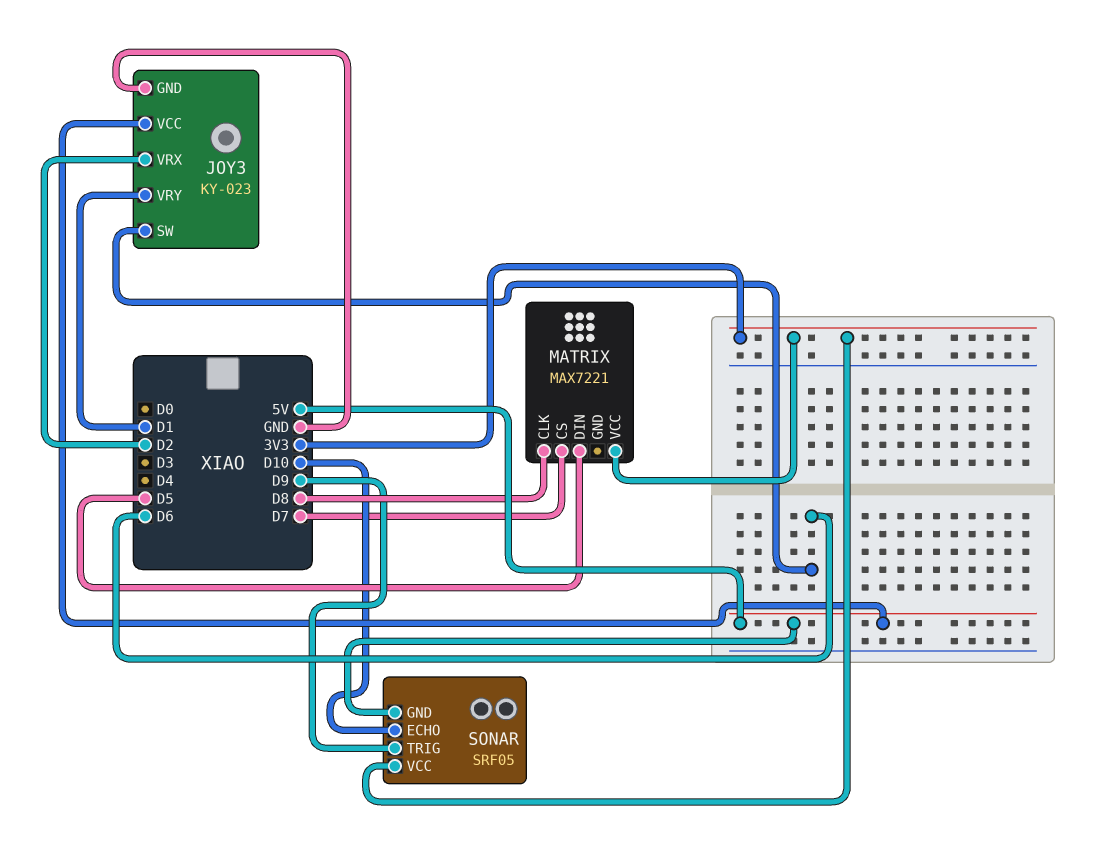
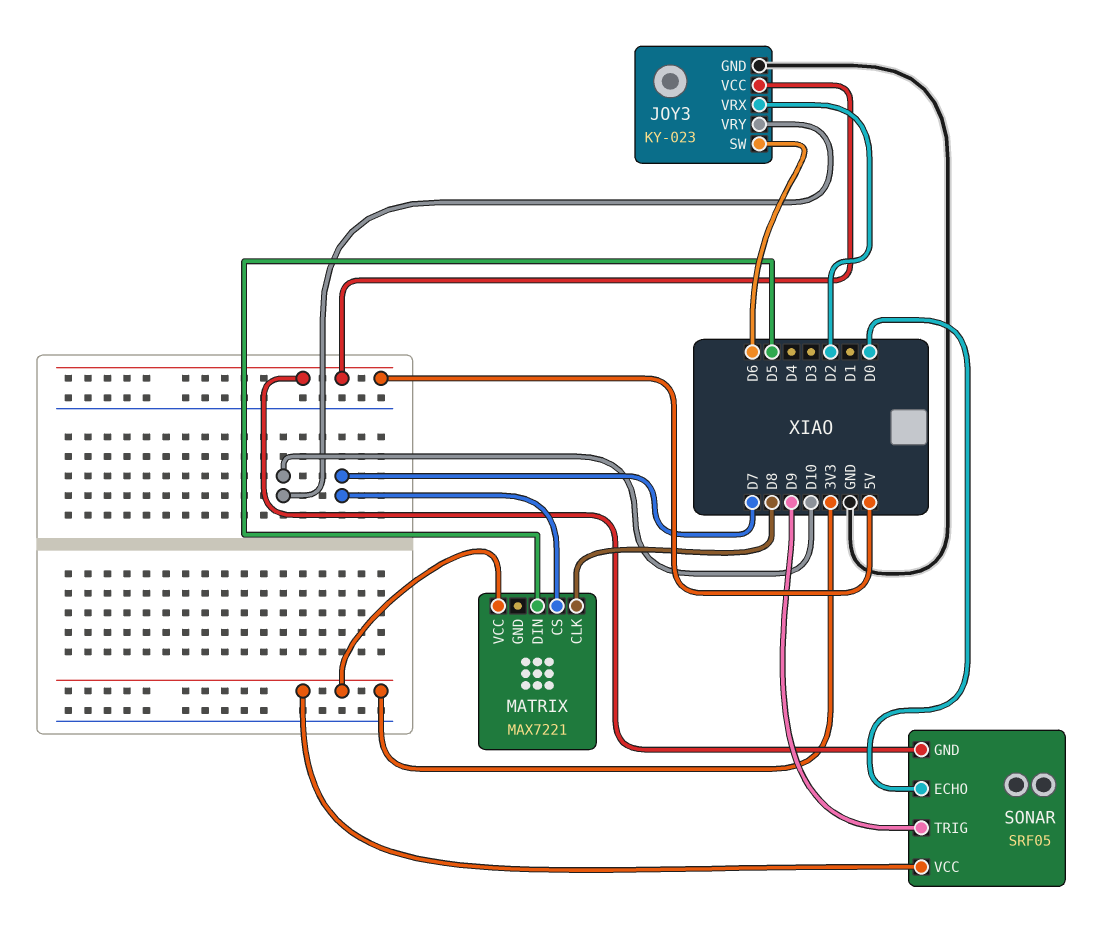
JOY3 pin VRY: D1 -> D10
SONAR pin ECHO: D10 -> D0

